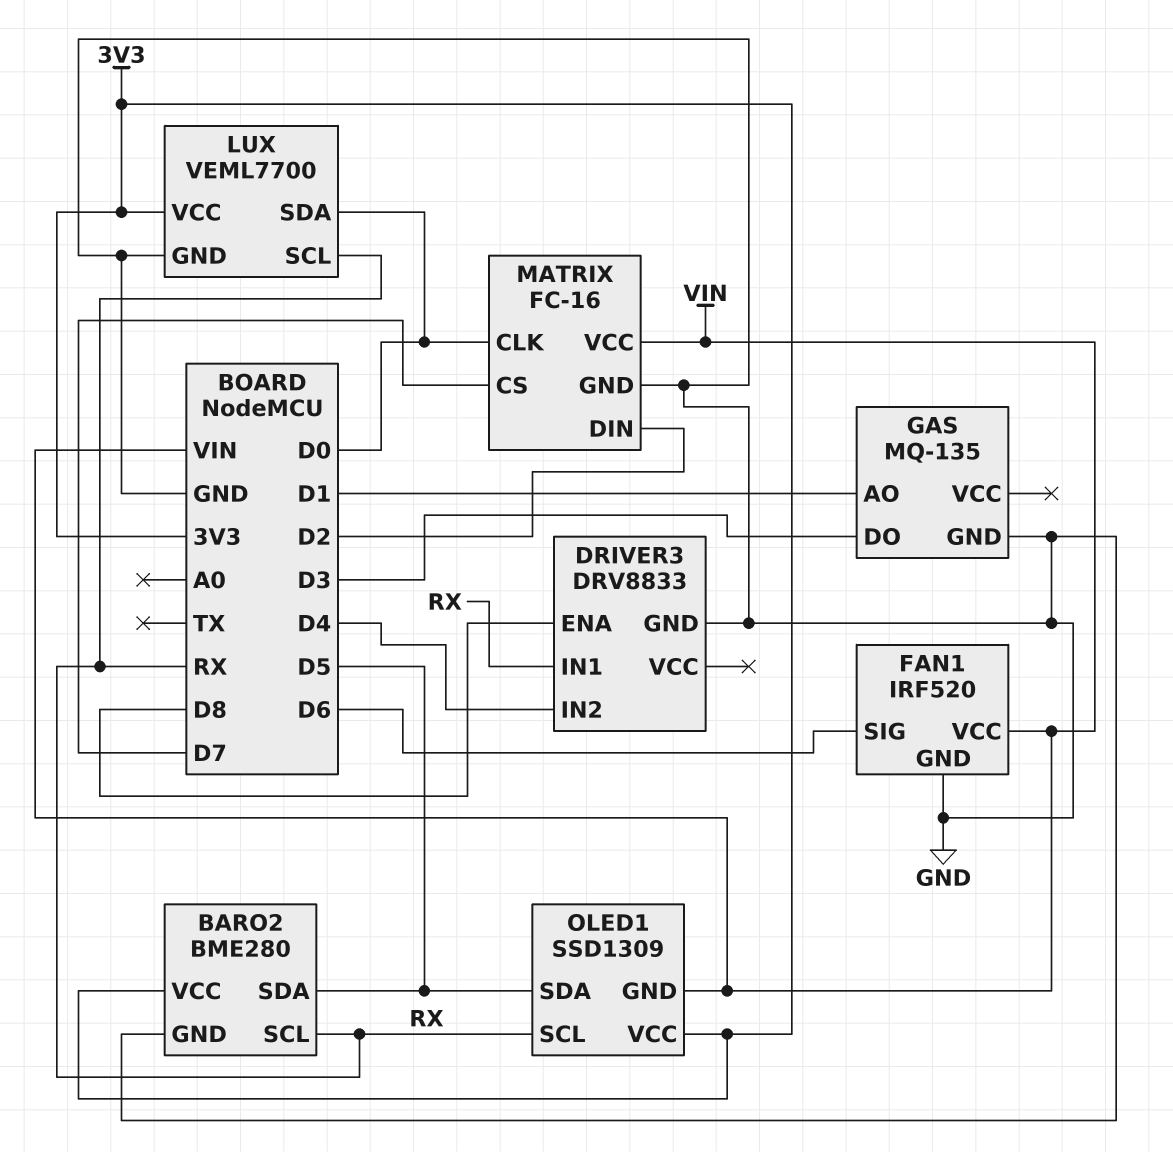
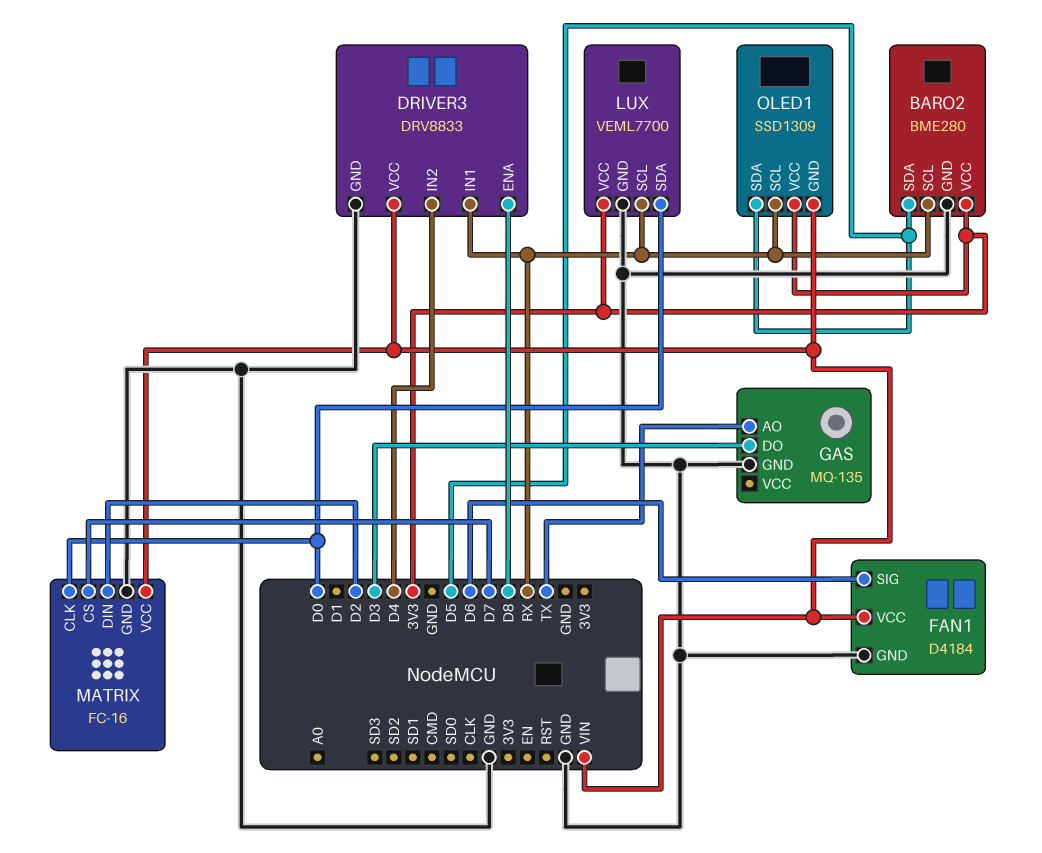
DRIVER3 pin VCC: none -> VIN
FAN1: IRF520 -> D4184
GAS pin AO: D1 -> TX

